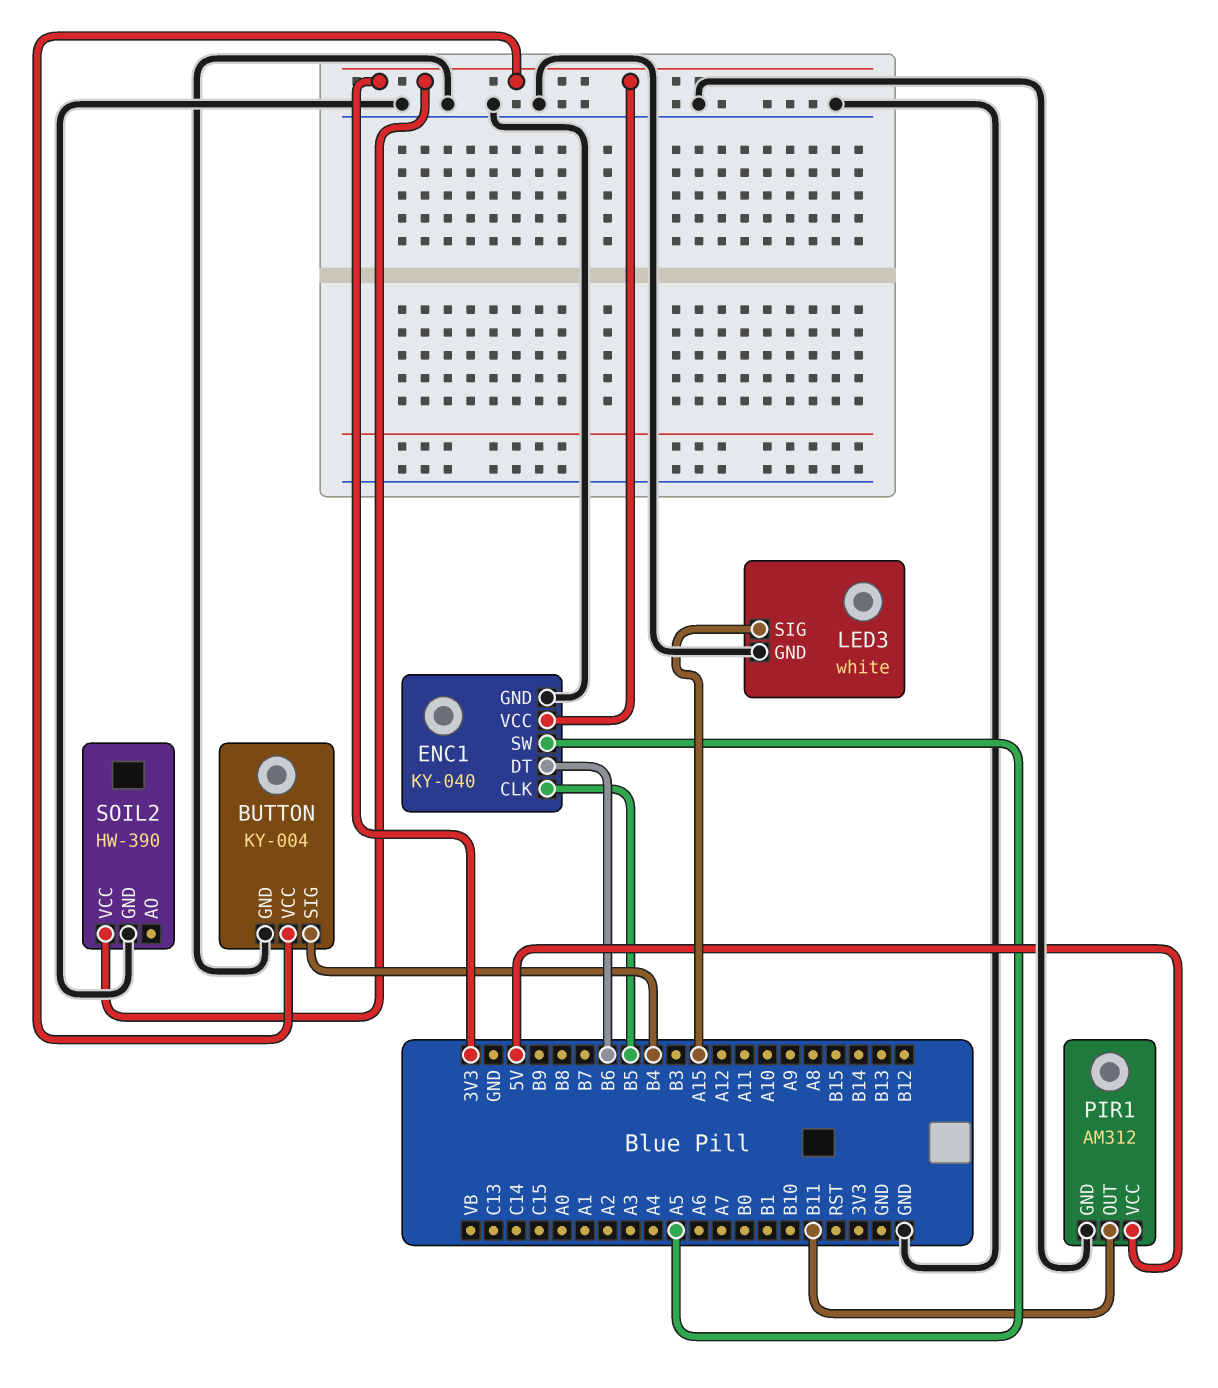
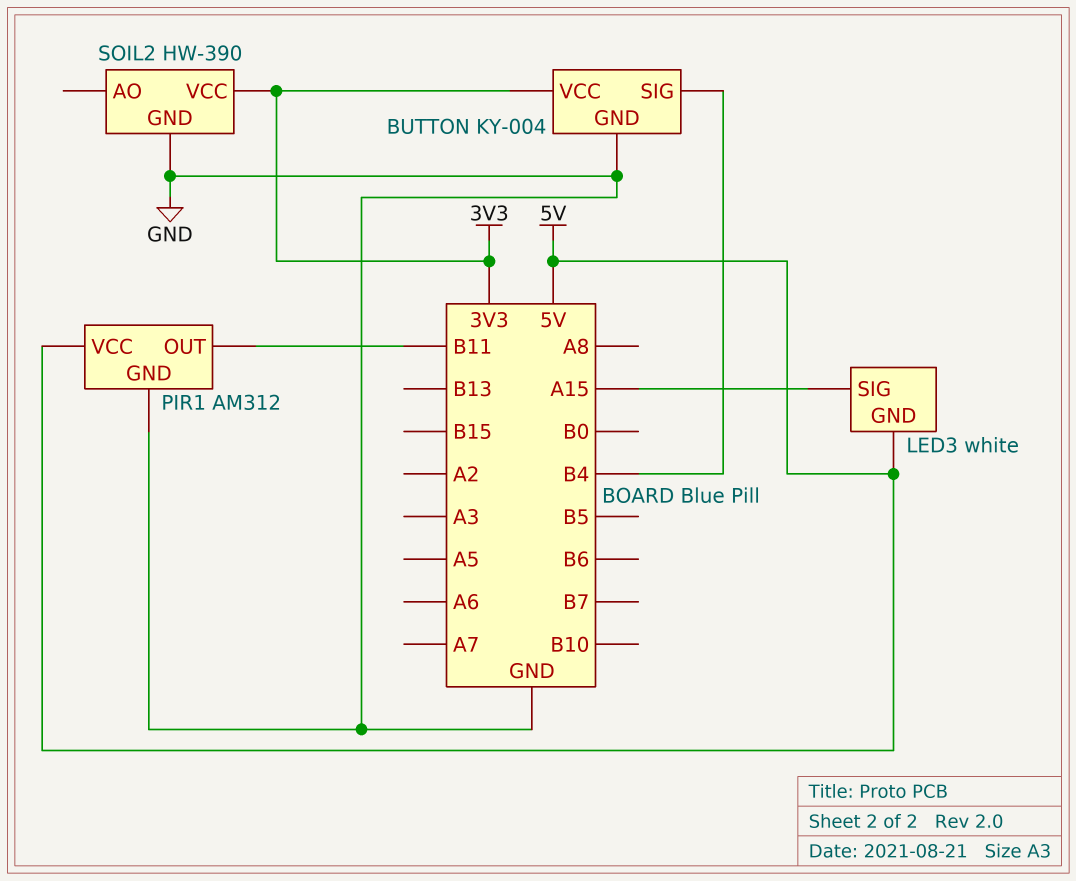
ENC1: KY-040 -> none
ENC1 pin CLK: B5 -> none
ENC1 pin DT: B6 -> none
ENC1 pin GND: GND -> none
ENC1 pin SW: A5 -> none
ENC1 pin VCC: 3V3 -> none
LED3 pin GND: GND -> 5V

